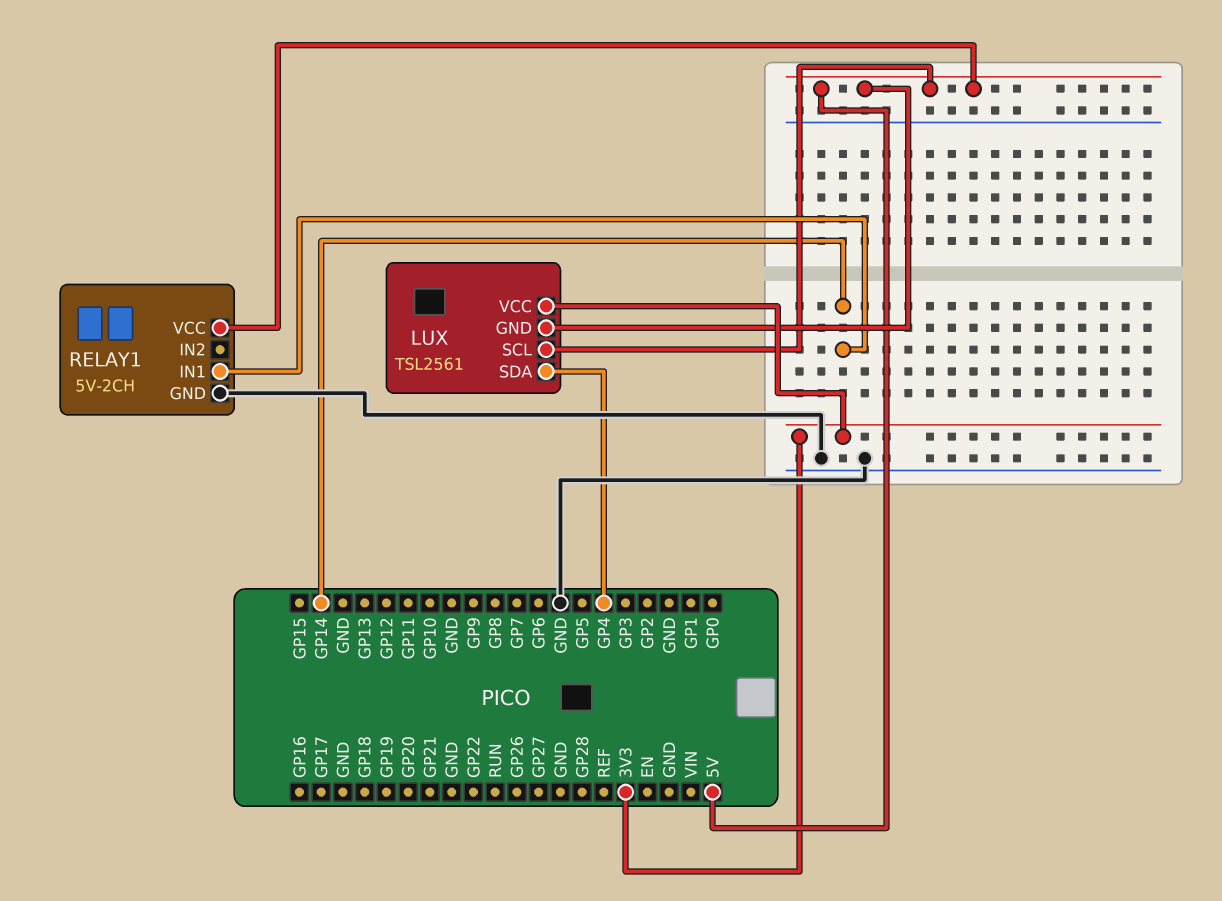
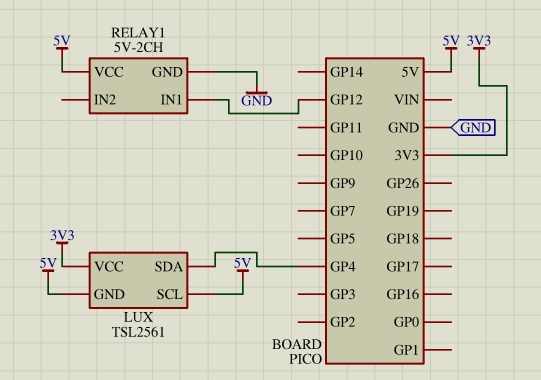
RELAY1 pin IN1: GP14 -> GP12

